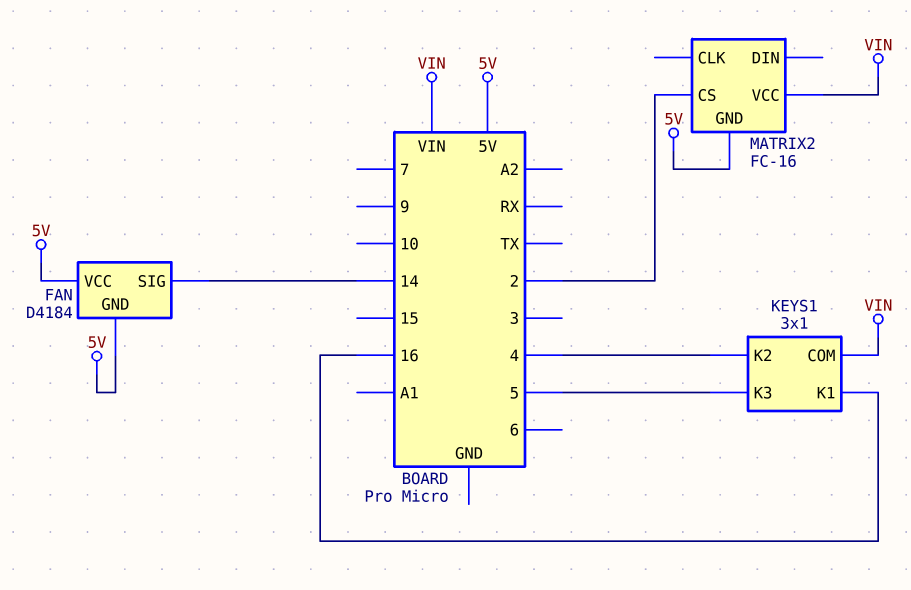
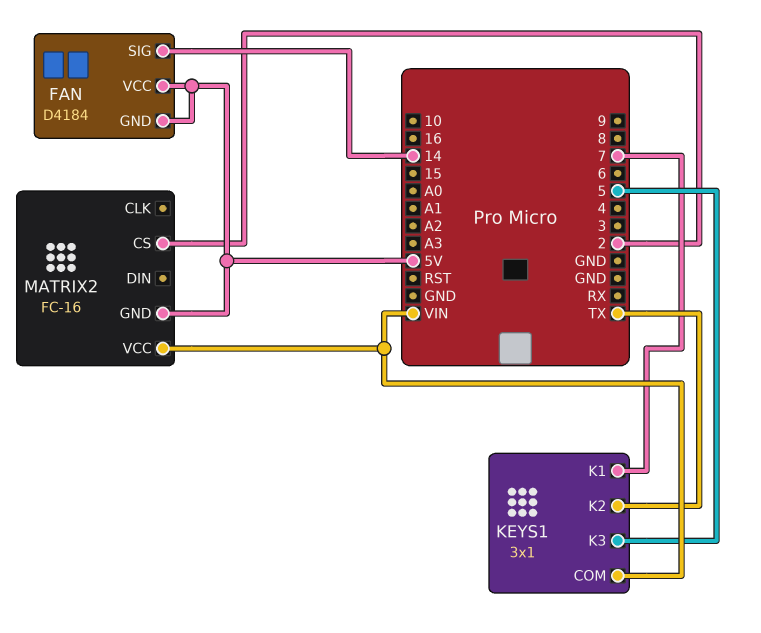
KEYS1 pin K1: 16 -> 7
KEYS1 pin K2: 4 -> TX

